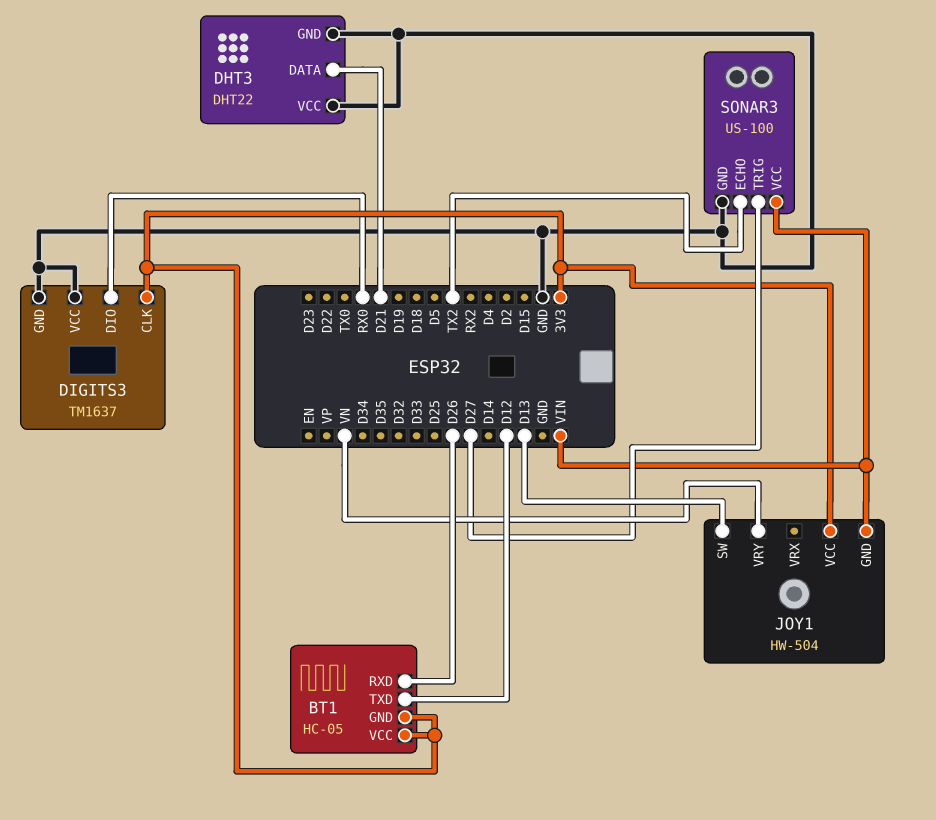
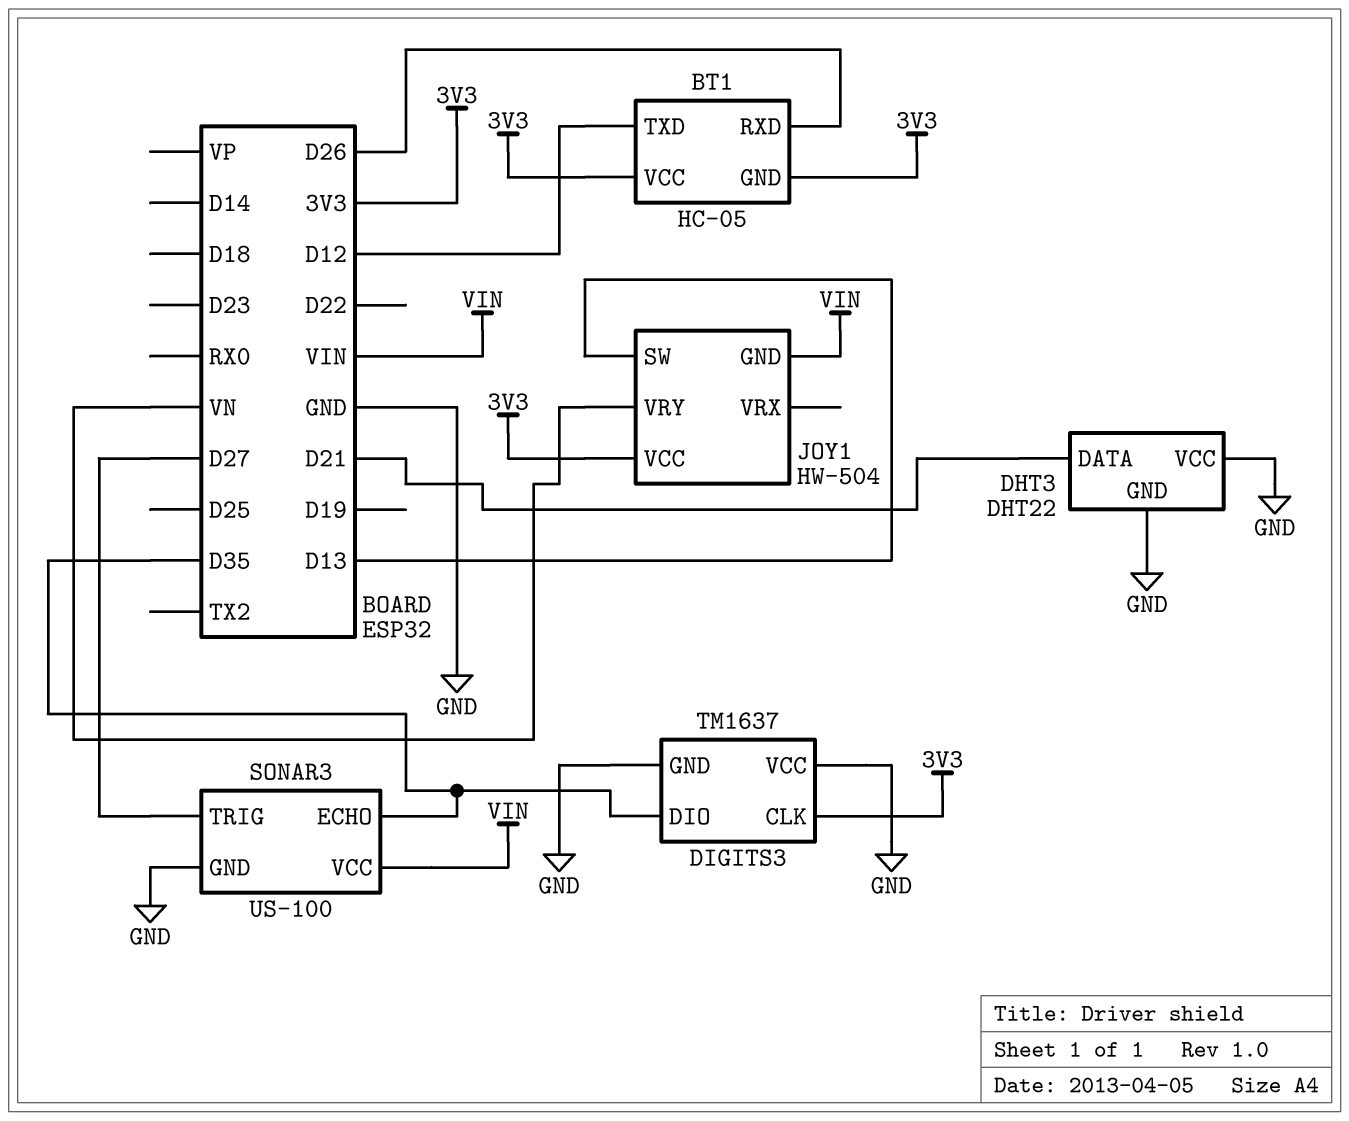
DIGITS3 pin DIO: RX0 -> D35
SONAR3 pin ECHO: TX2 -> D35

